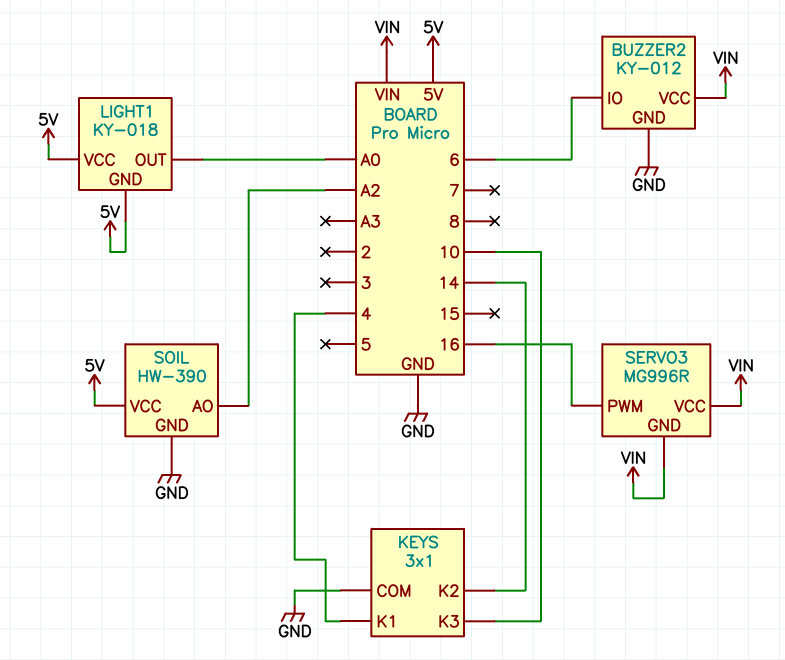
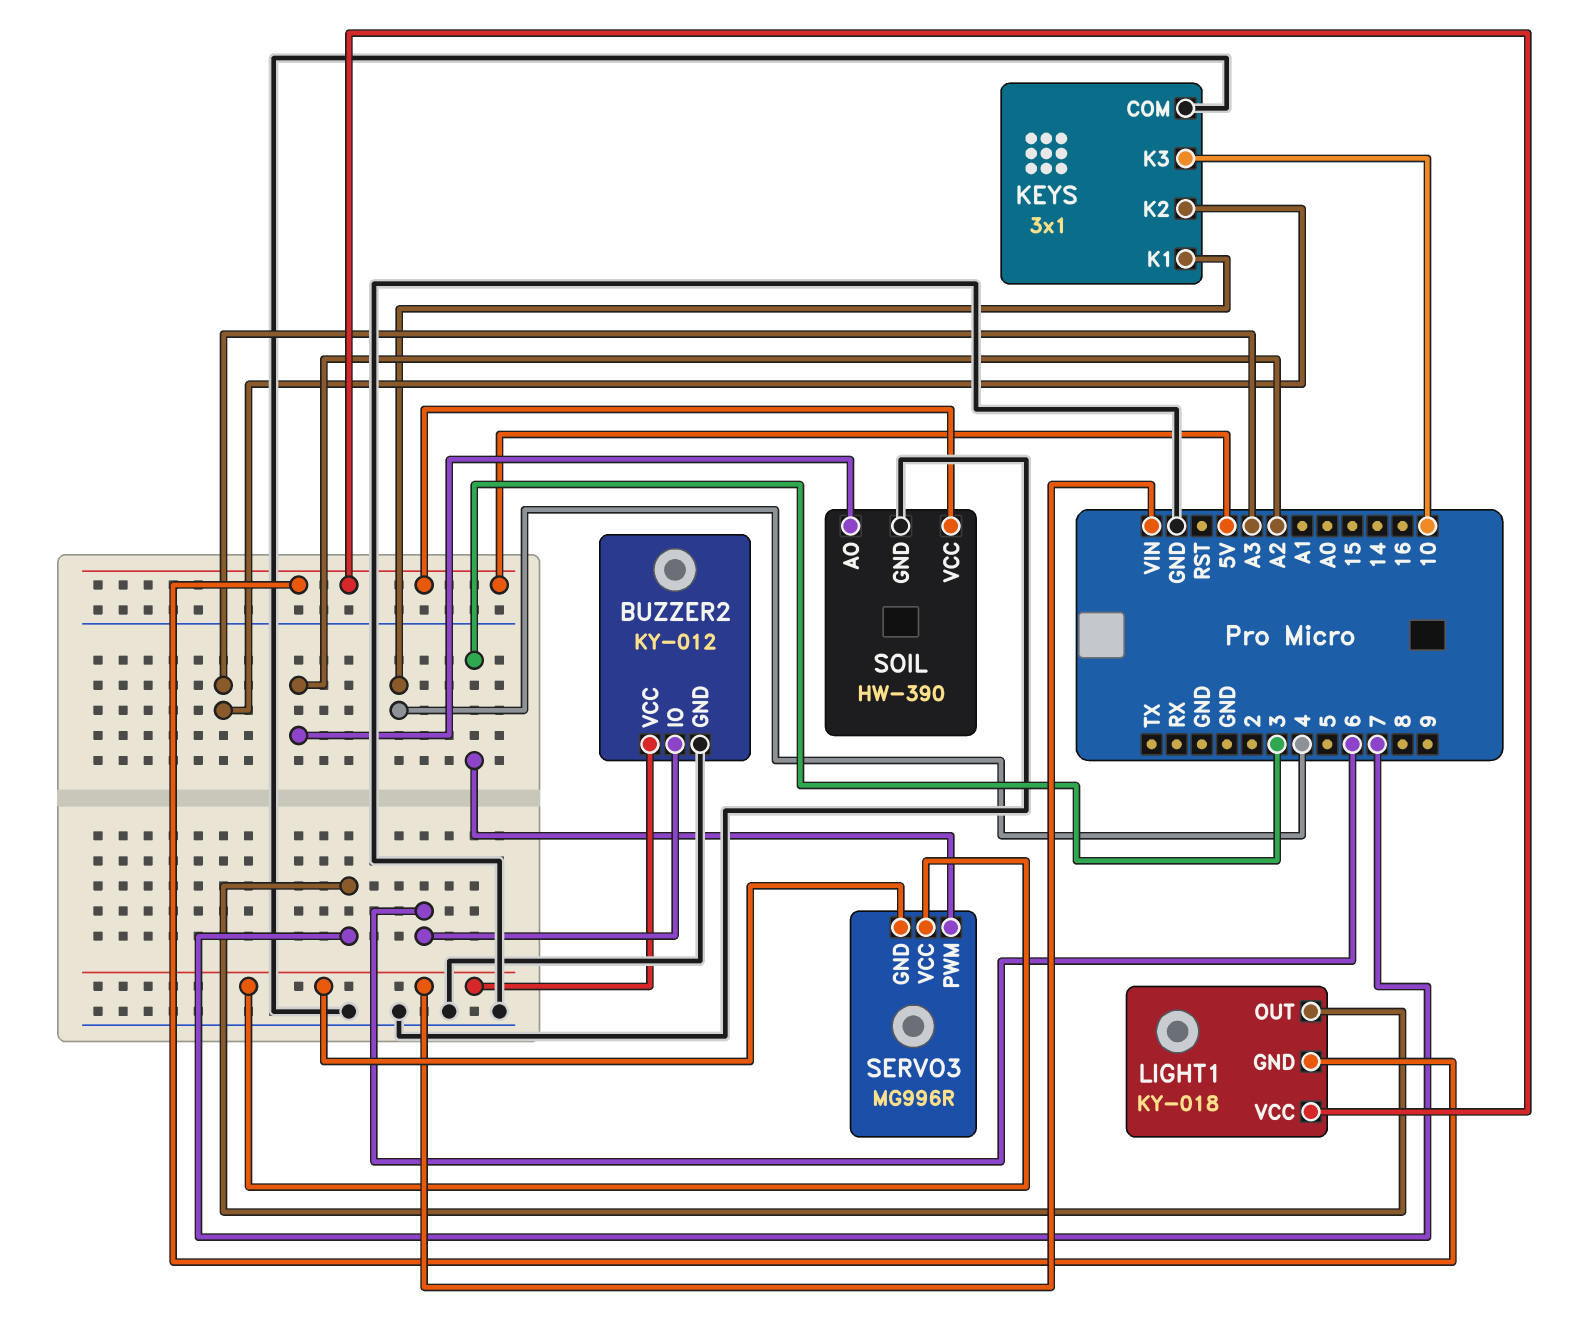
KEYS pin K2: 14 -> A3
LIGHT1 pin OUT: A0 -> 7
SERVO3 pin PWM: 16 -> 3

